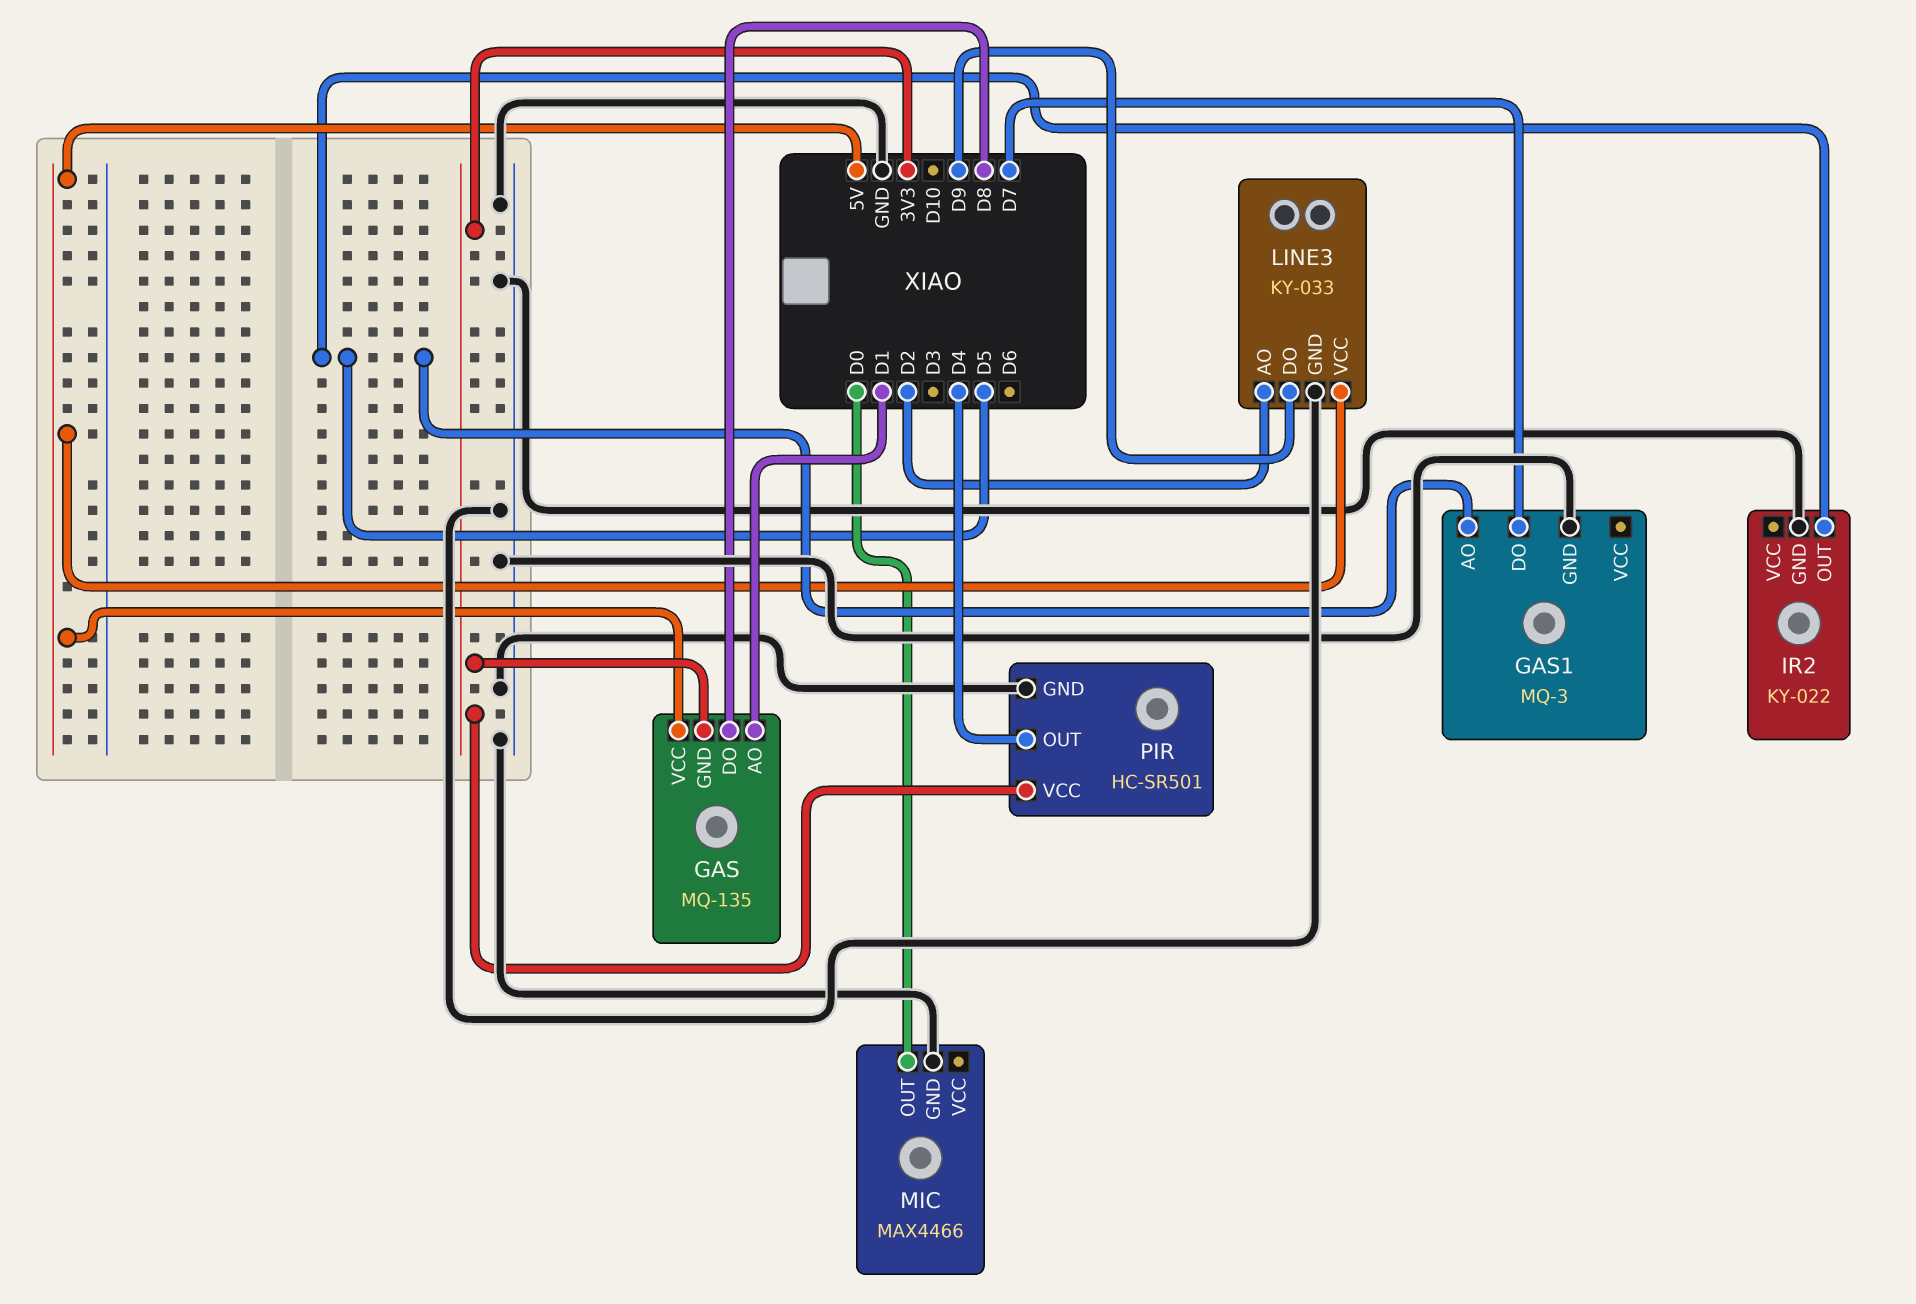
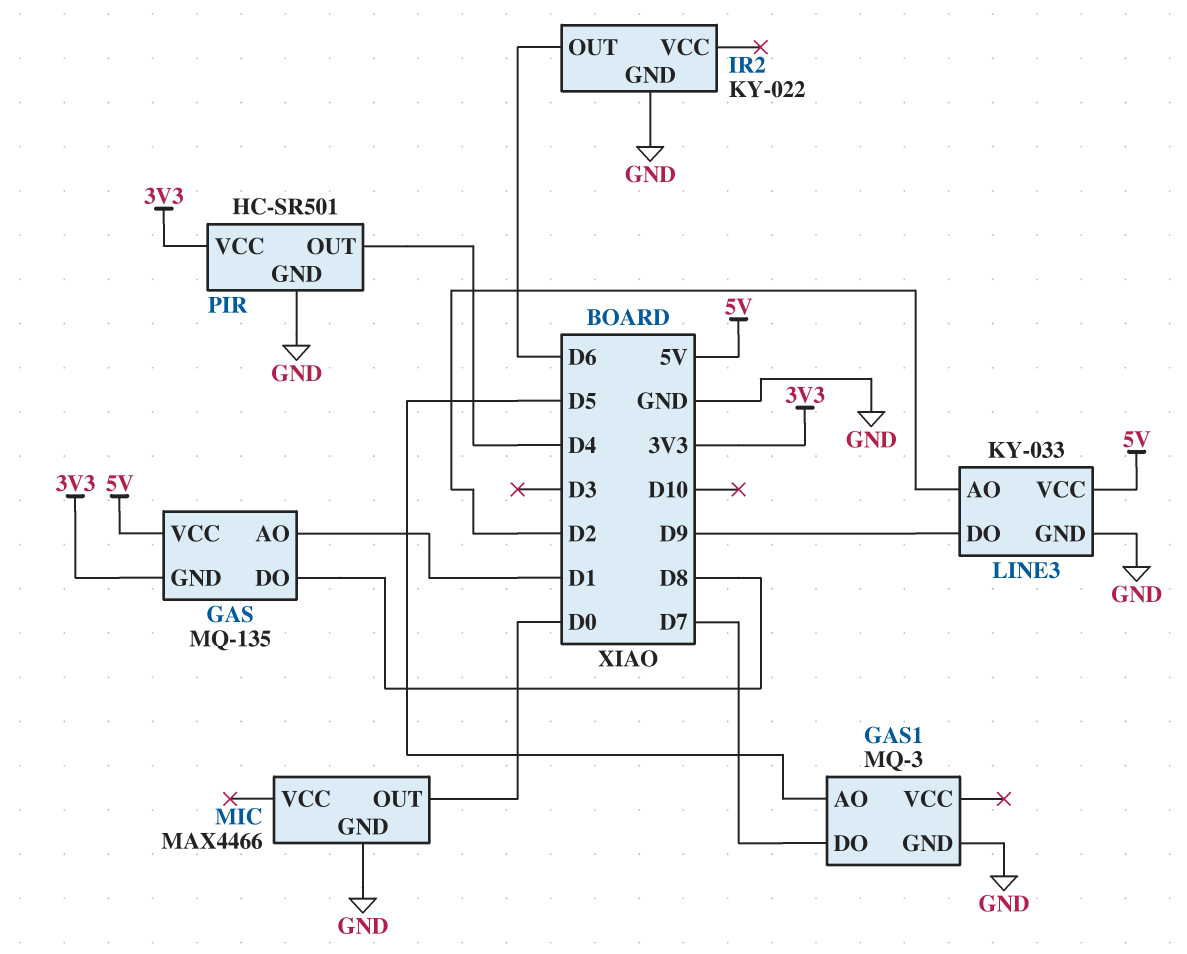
IR2 pin OUT: D5 -> D6

